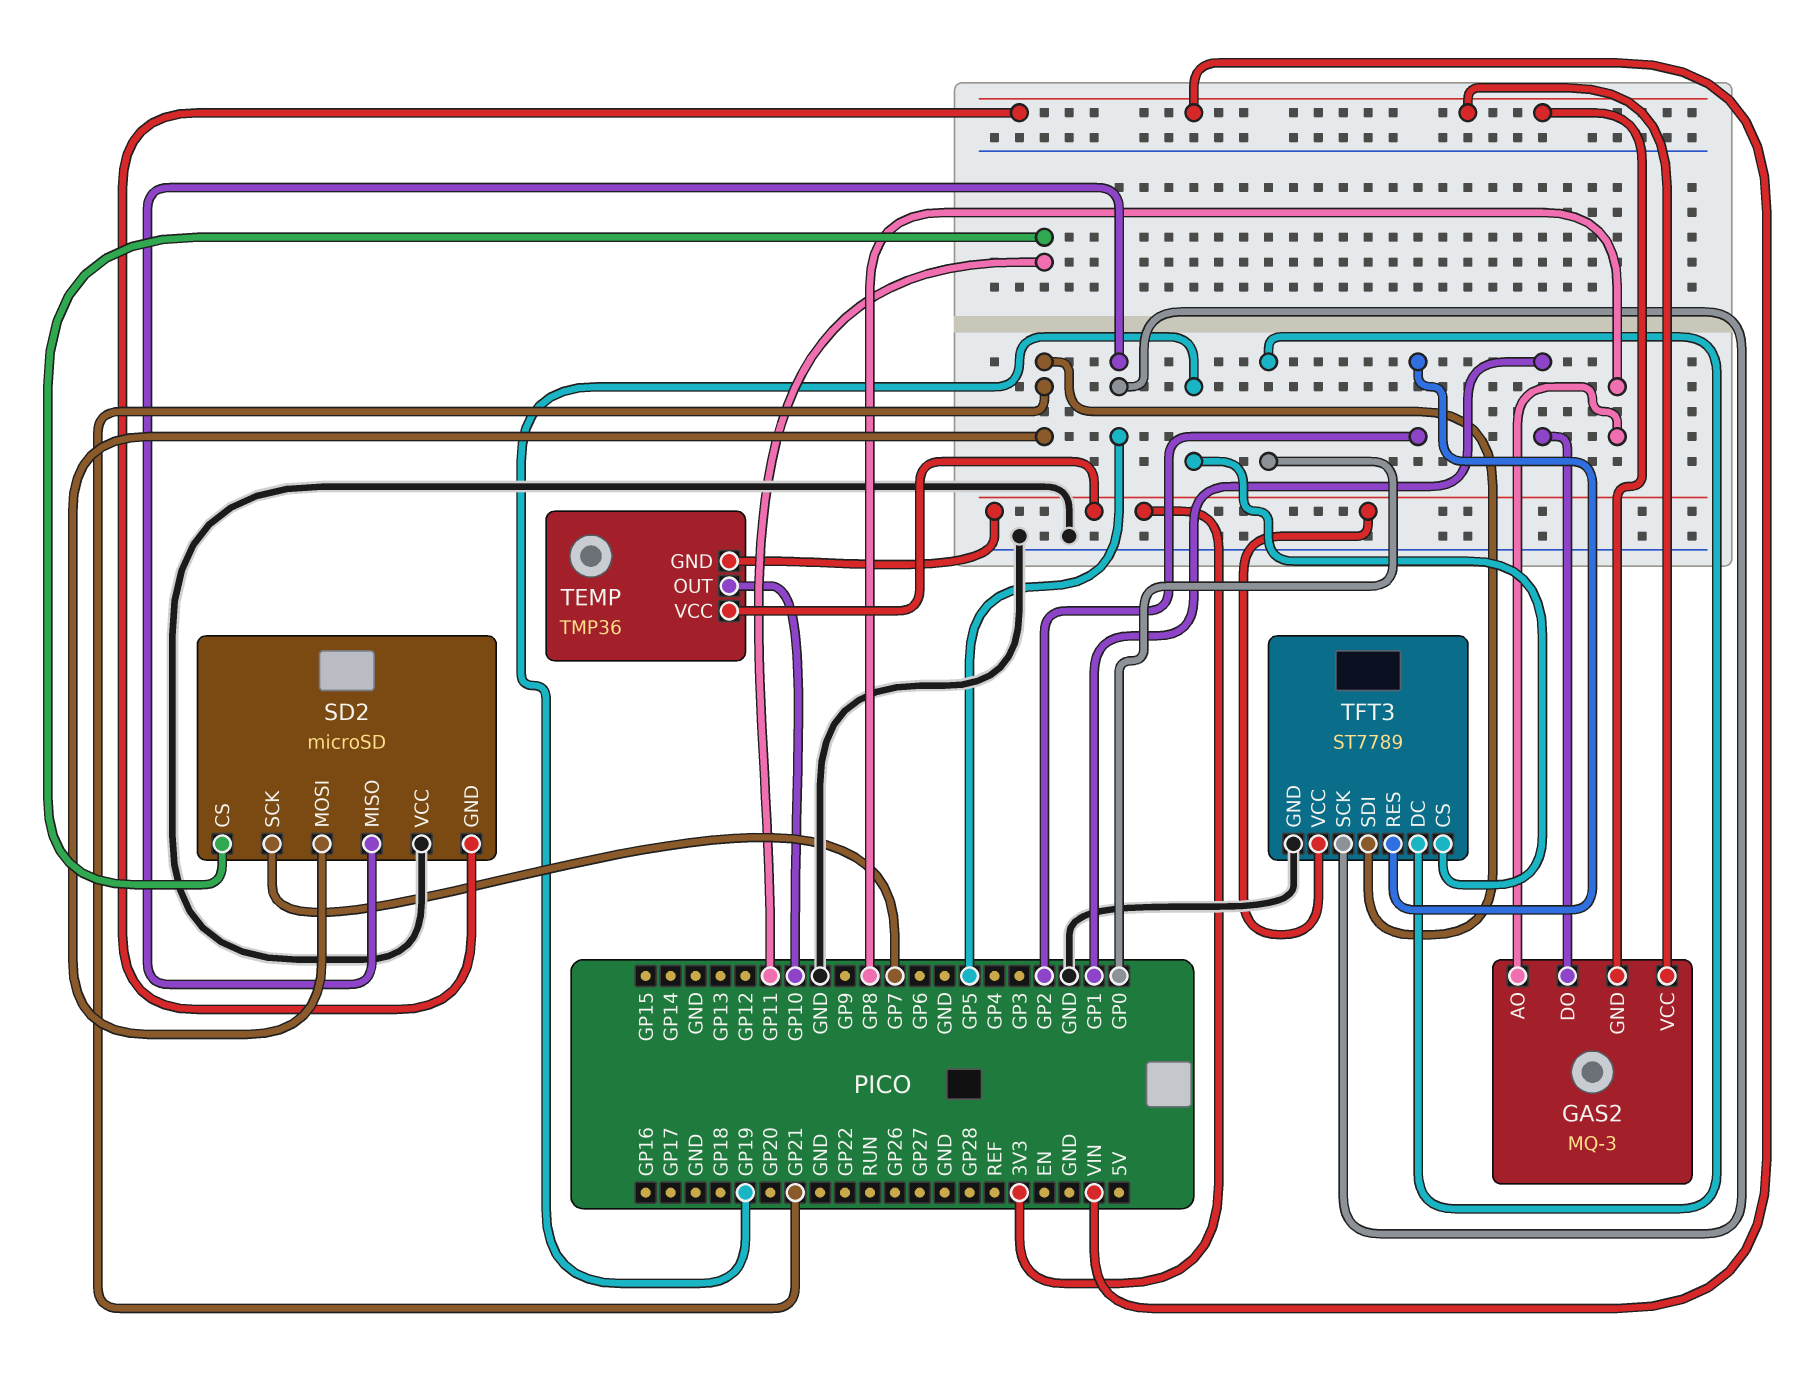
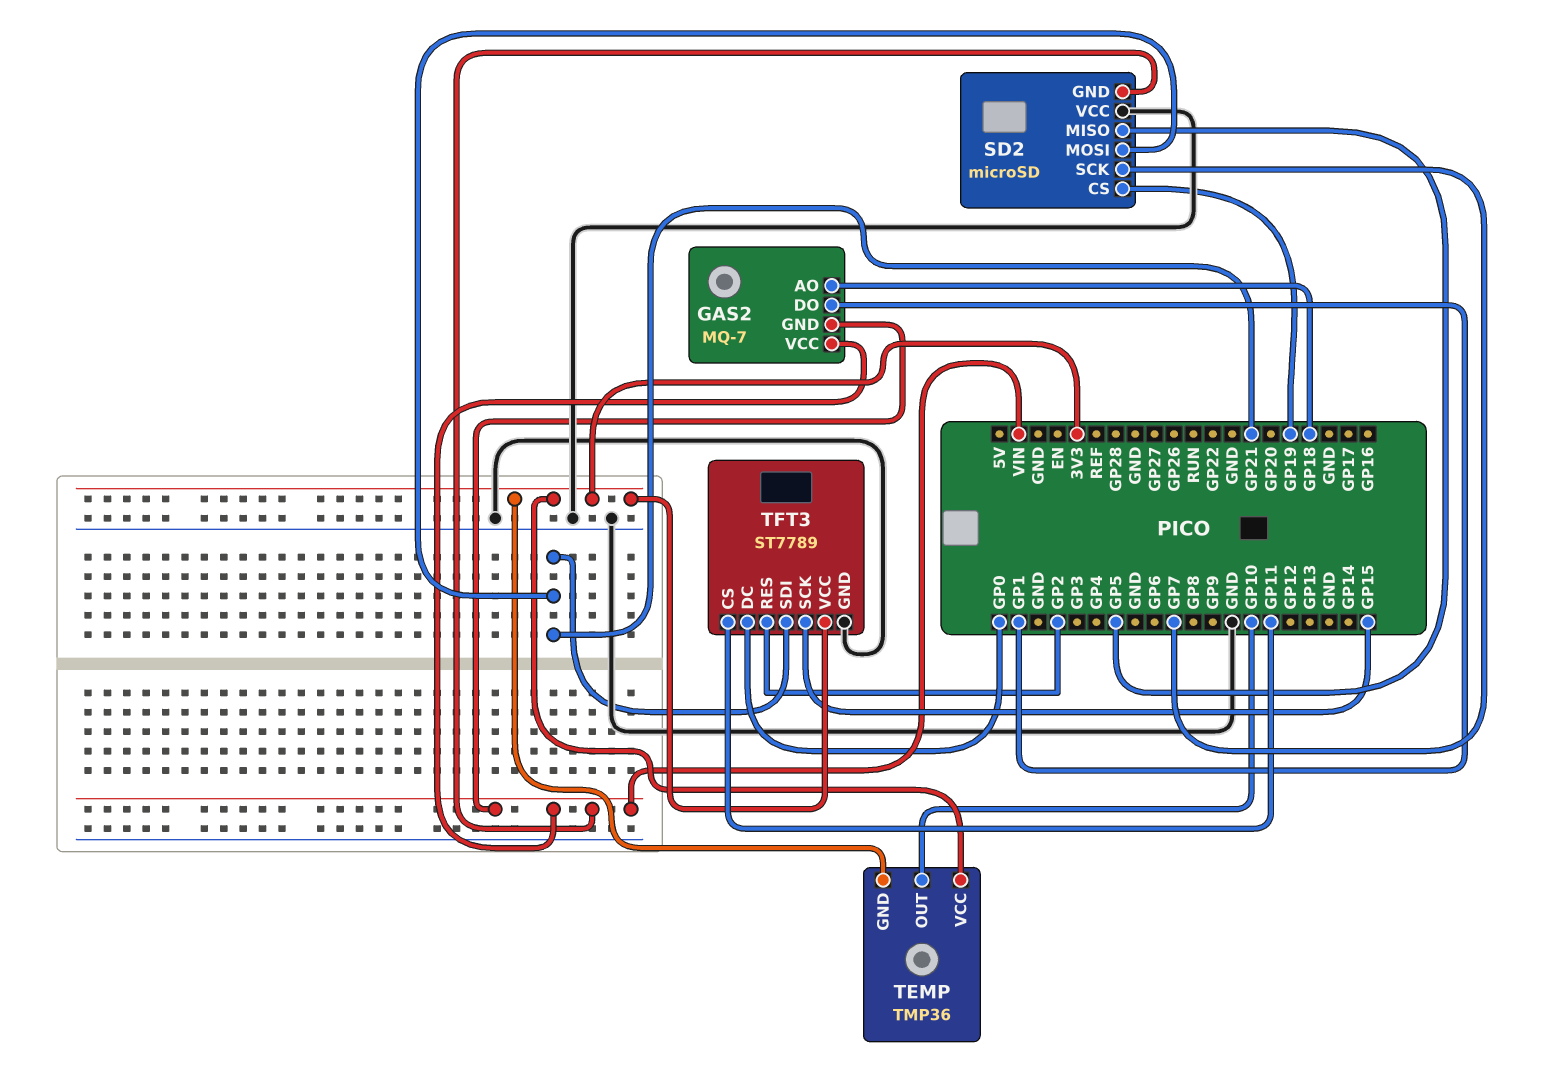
GAS2: MQ-3 -> MQ-7
GAS2 pin AO: GP8 -> GP18
SD2 pin CS: GP11 -> GP19
TFT3 pin CS: GP19 -> GP11
TFT3 pin SCK: GP5 -> GP15

